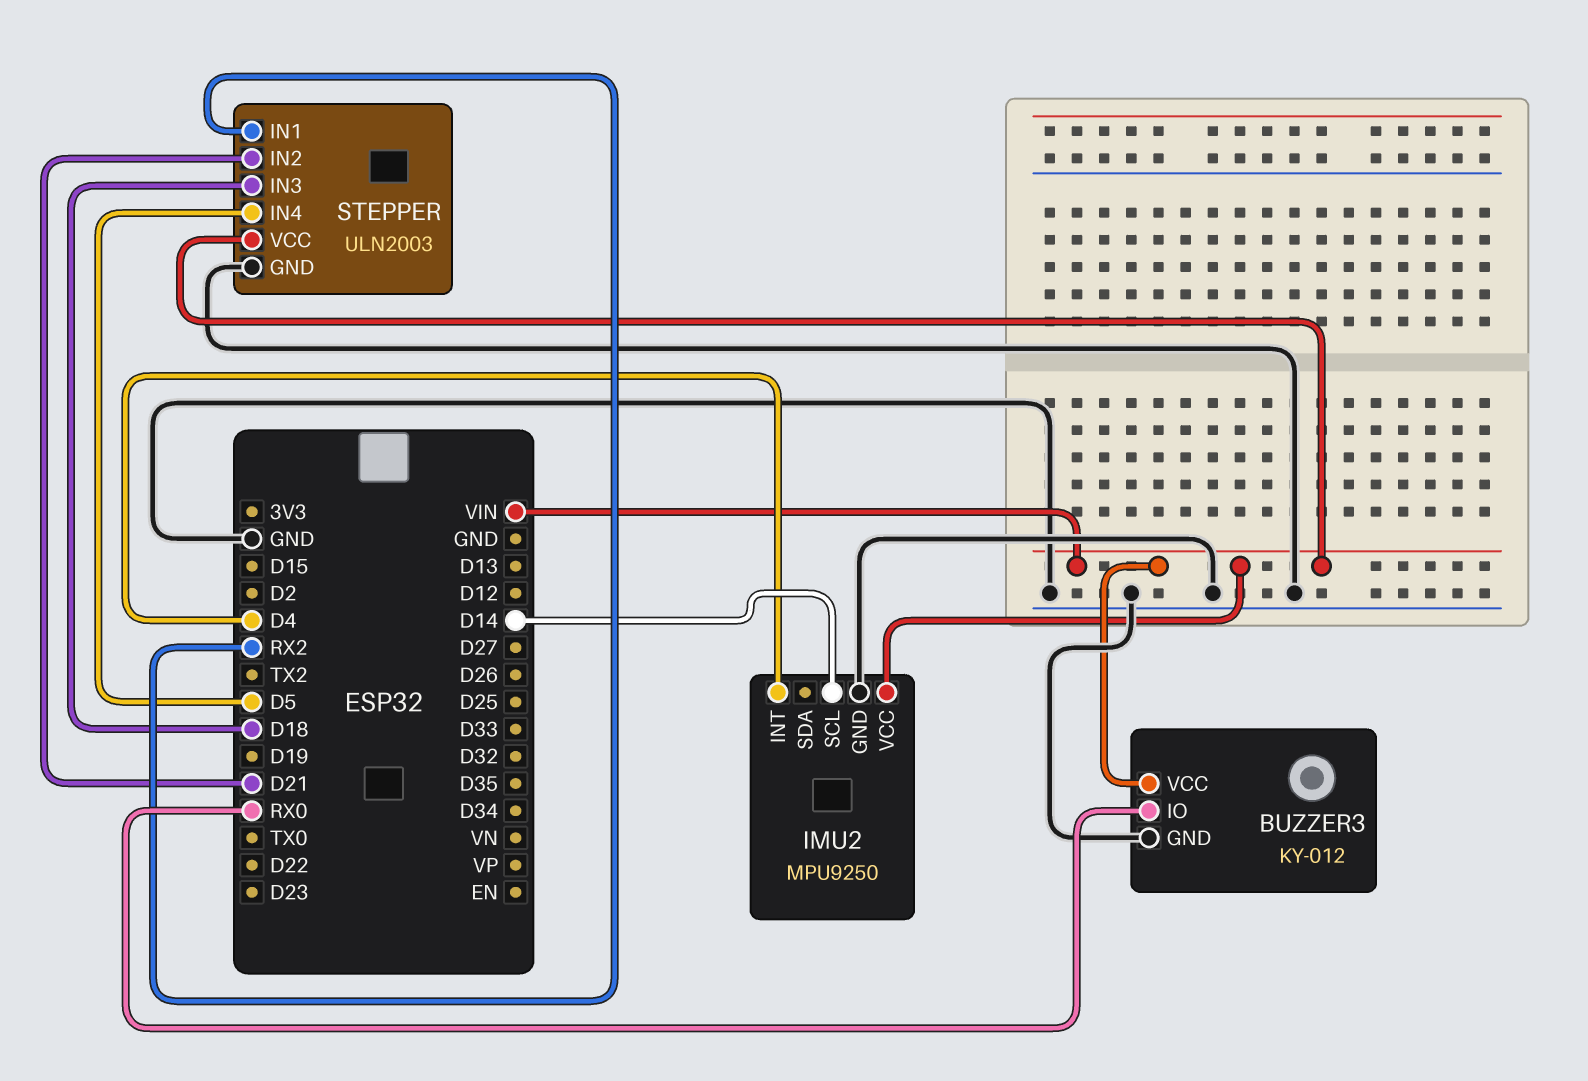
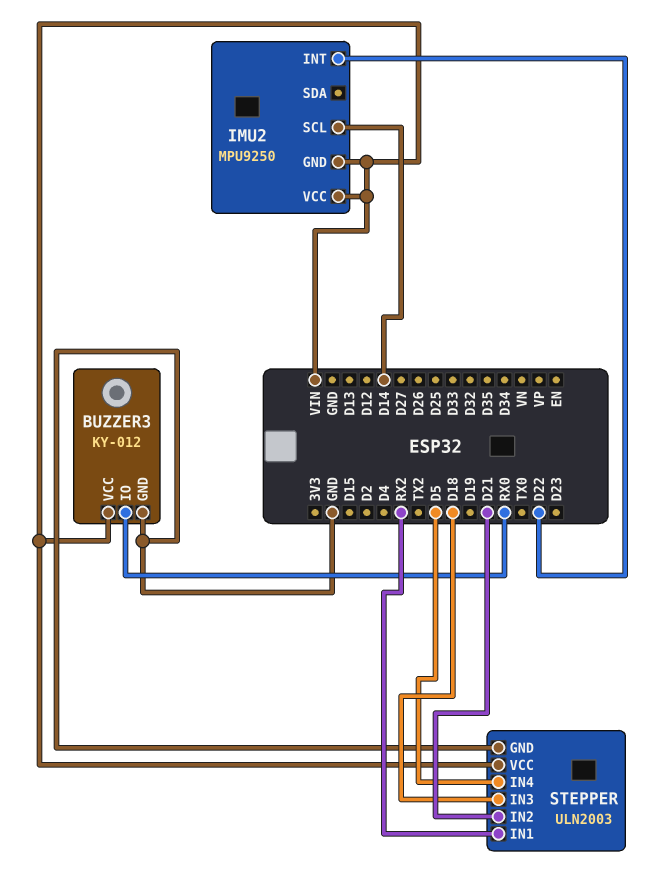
IMU2 pin GND: GND -> VIN
IMU2 pin INT: D4 -> D22

